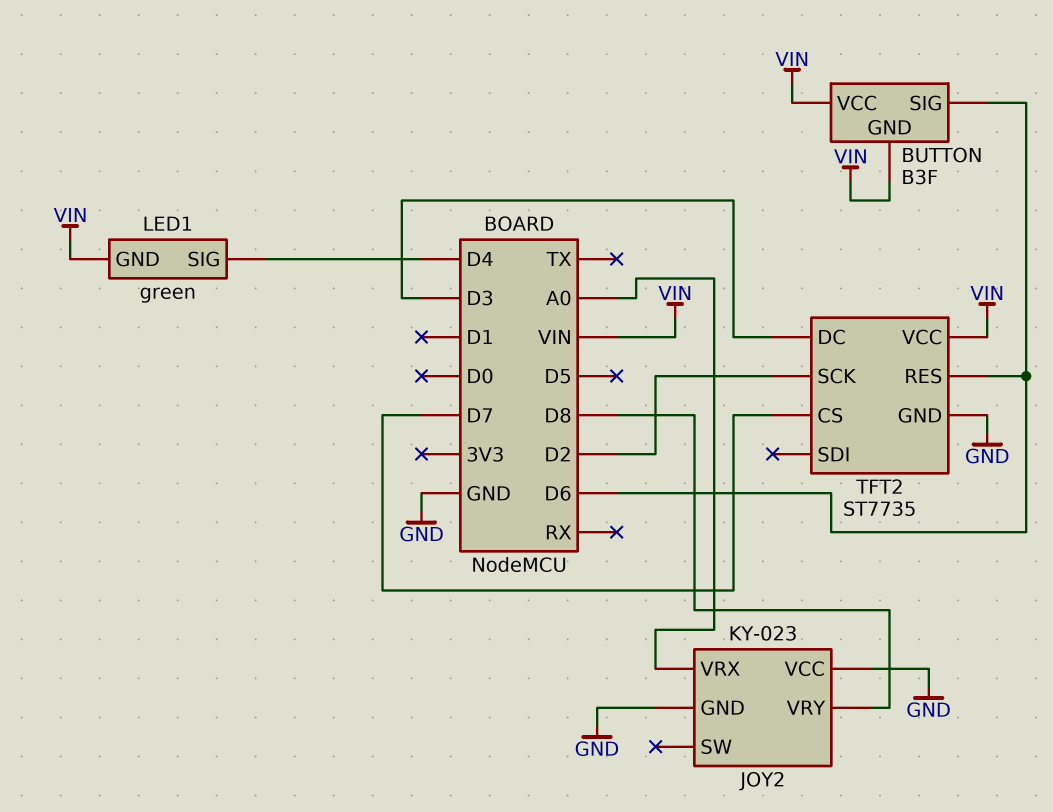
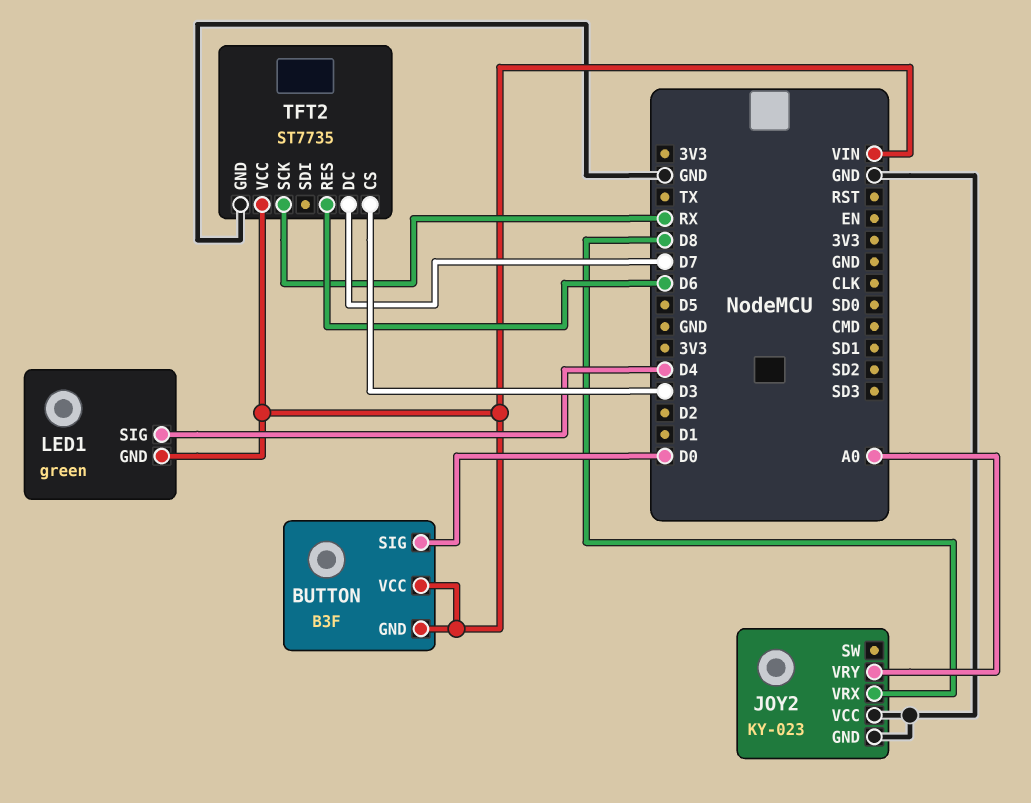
BUTTON pin SIG: D6 -> D0
JOY2 pin VRX: A0 -> D8
JOY2 pin VRY: D8 -> A0
TFT2 pin CS: D7 -> D3
TFT2 pin DC: D3 -> D7
TFT2 pin SCK: D2 -> RX

